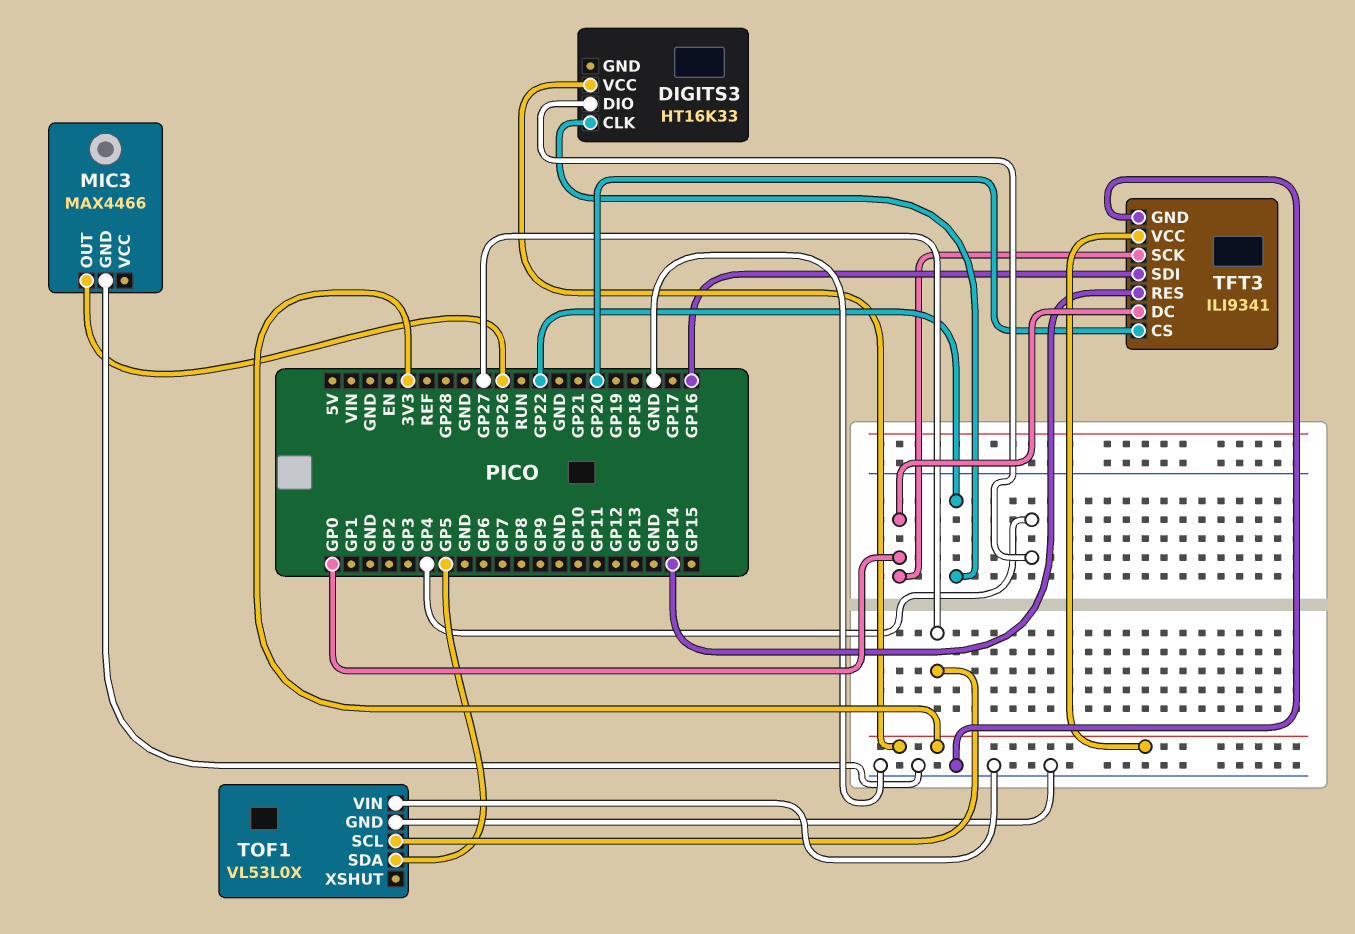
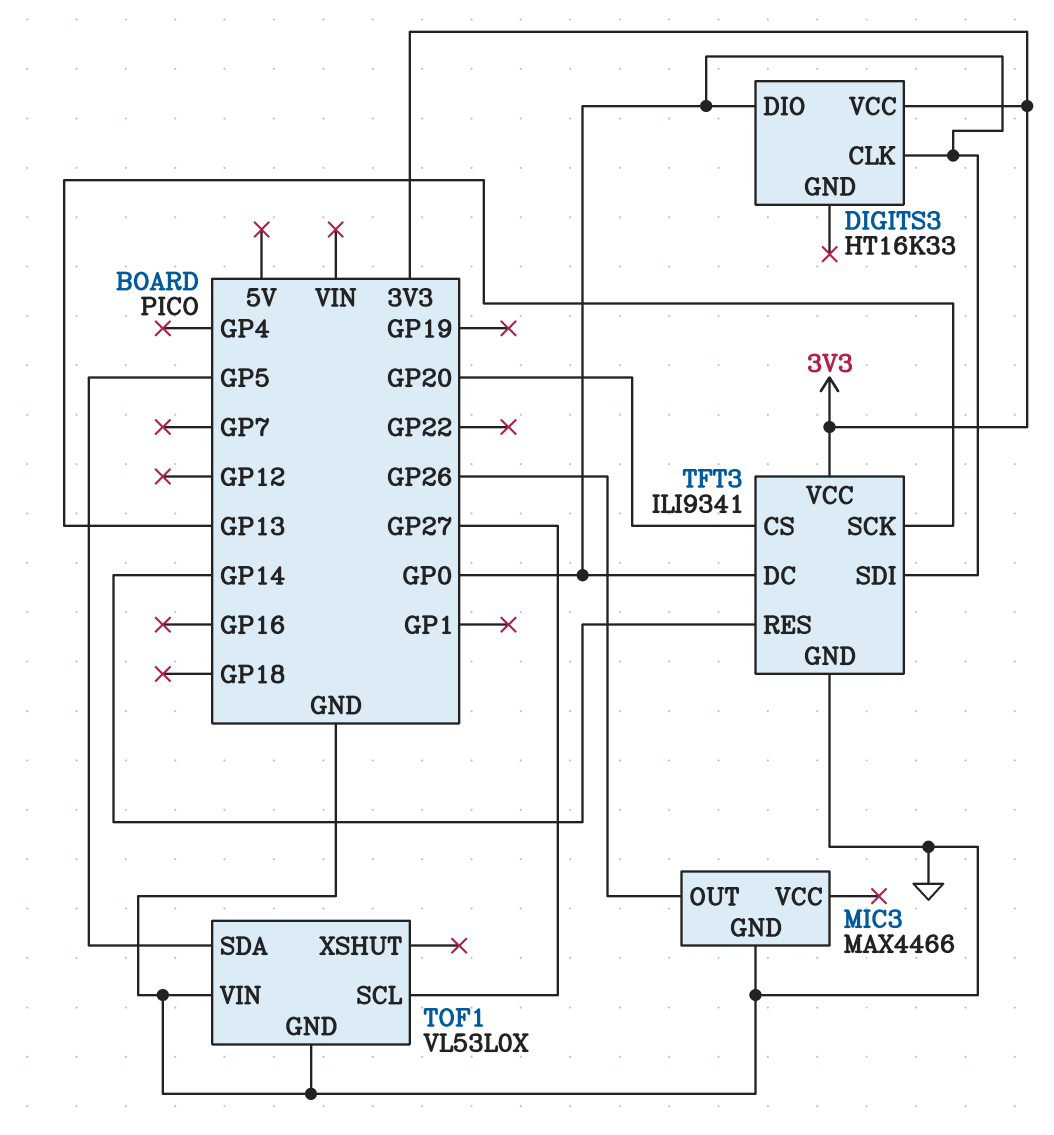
DIGITS3 pin CLK: GP22 -> GP0
DIGITS3 pin DIO: GP4 -> GP0
TFT3 pin SCK: GP0 -> GP13
TFT3 pin SDI: GP16 -> GP0

